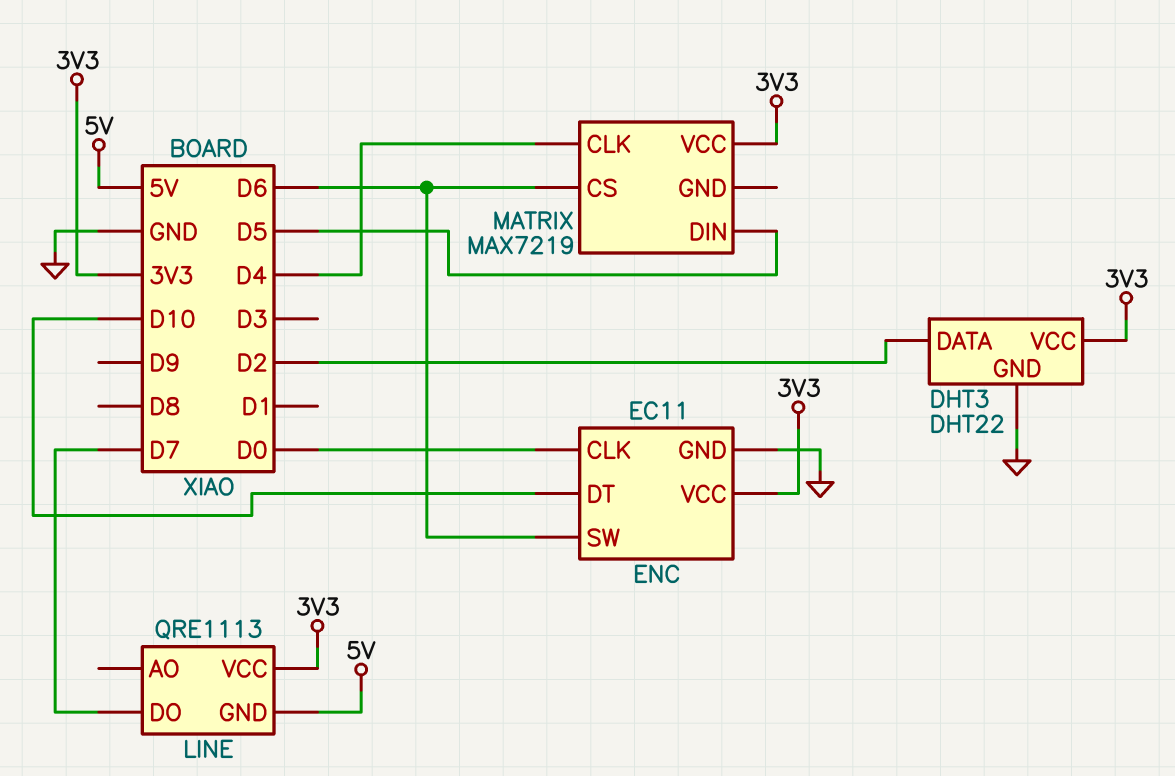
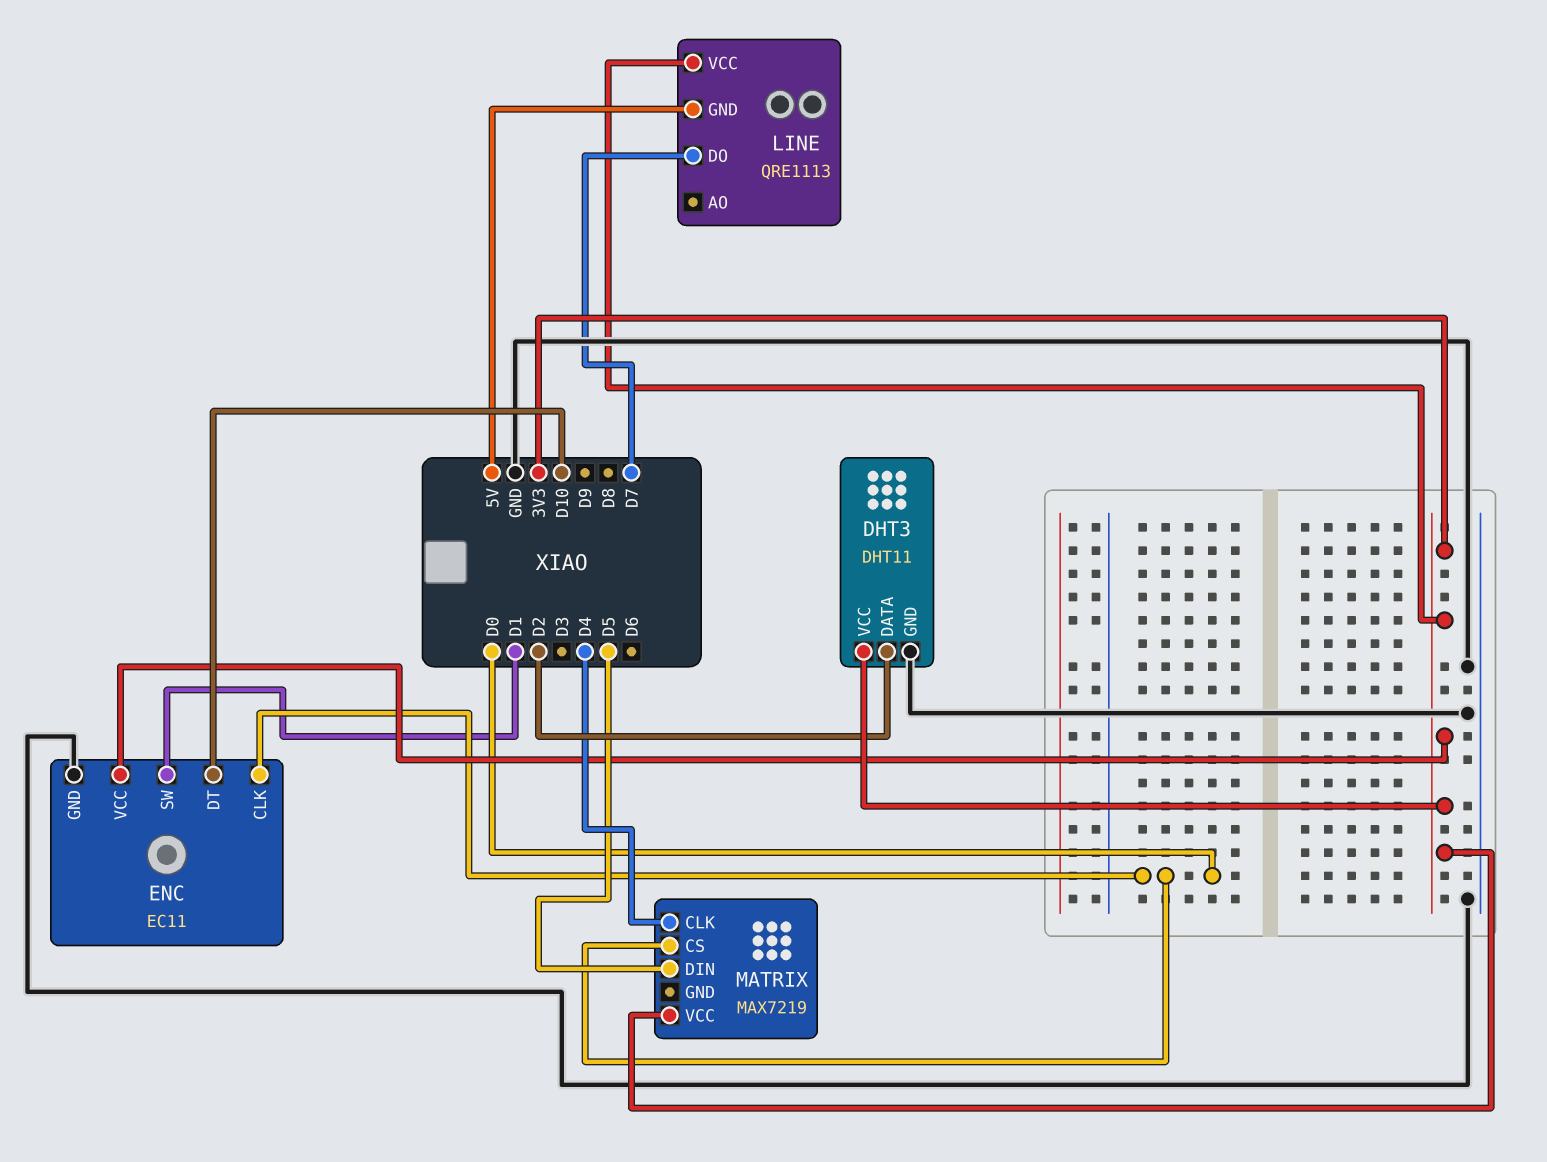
DHT3: DHT22 -> DHT11
ENC pin SW: D6 -> D1
MATRIX pin CS: D6 -> D0

